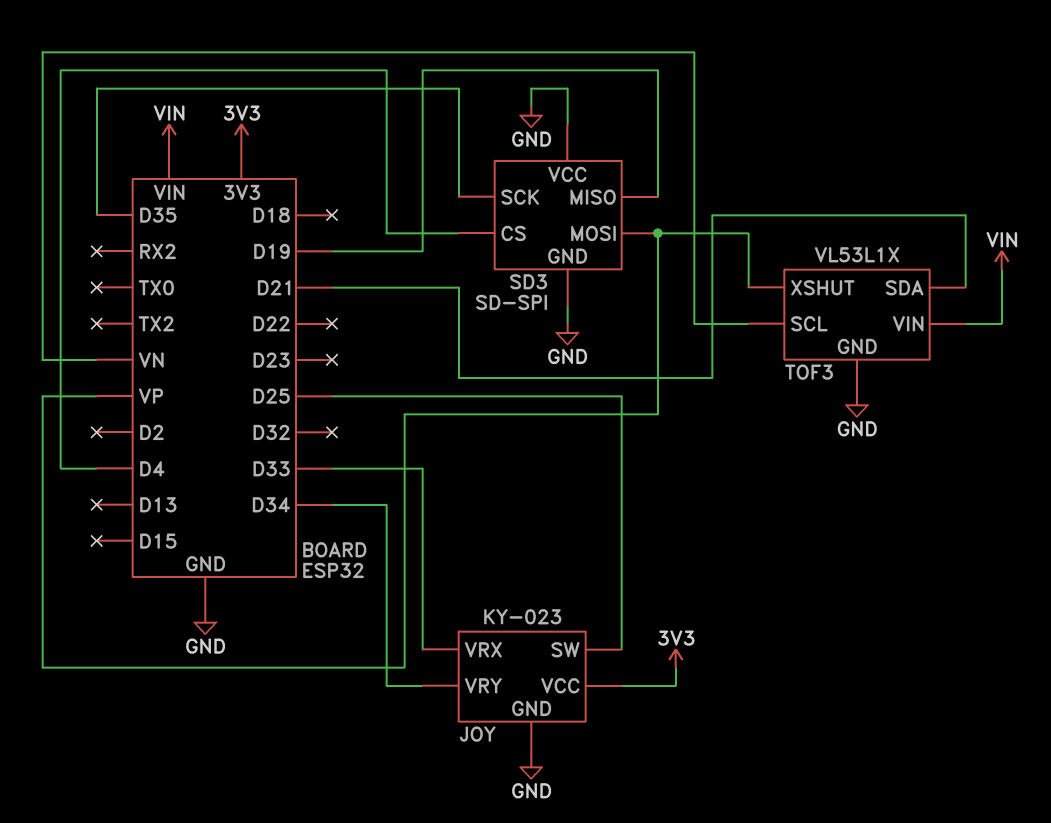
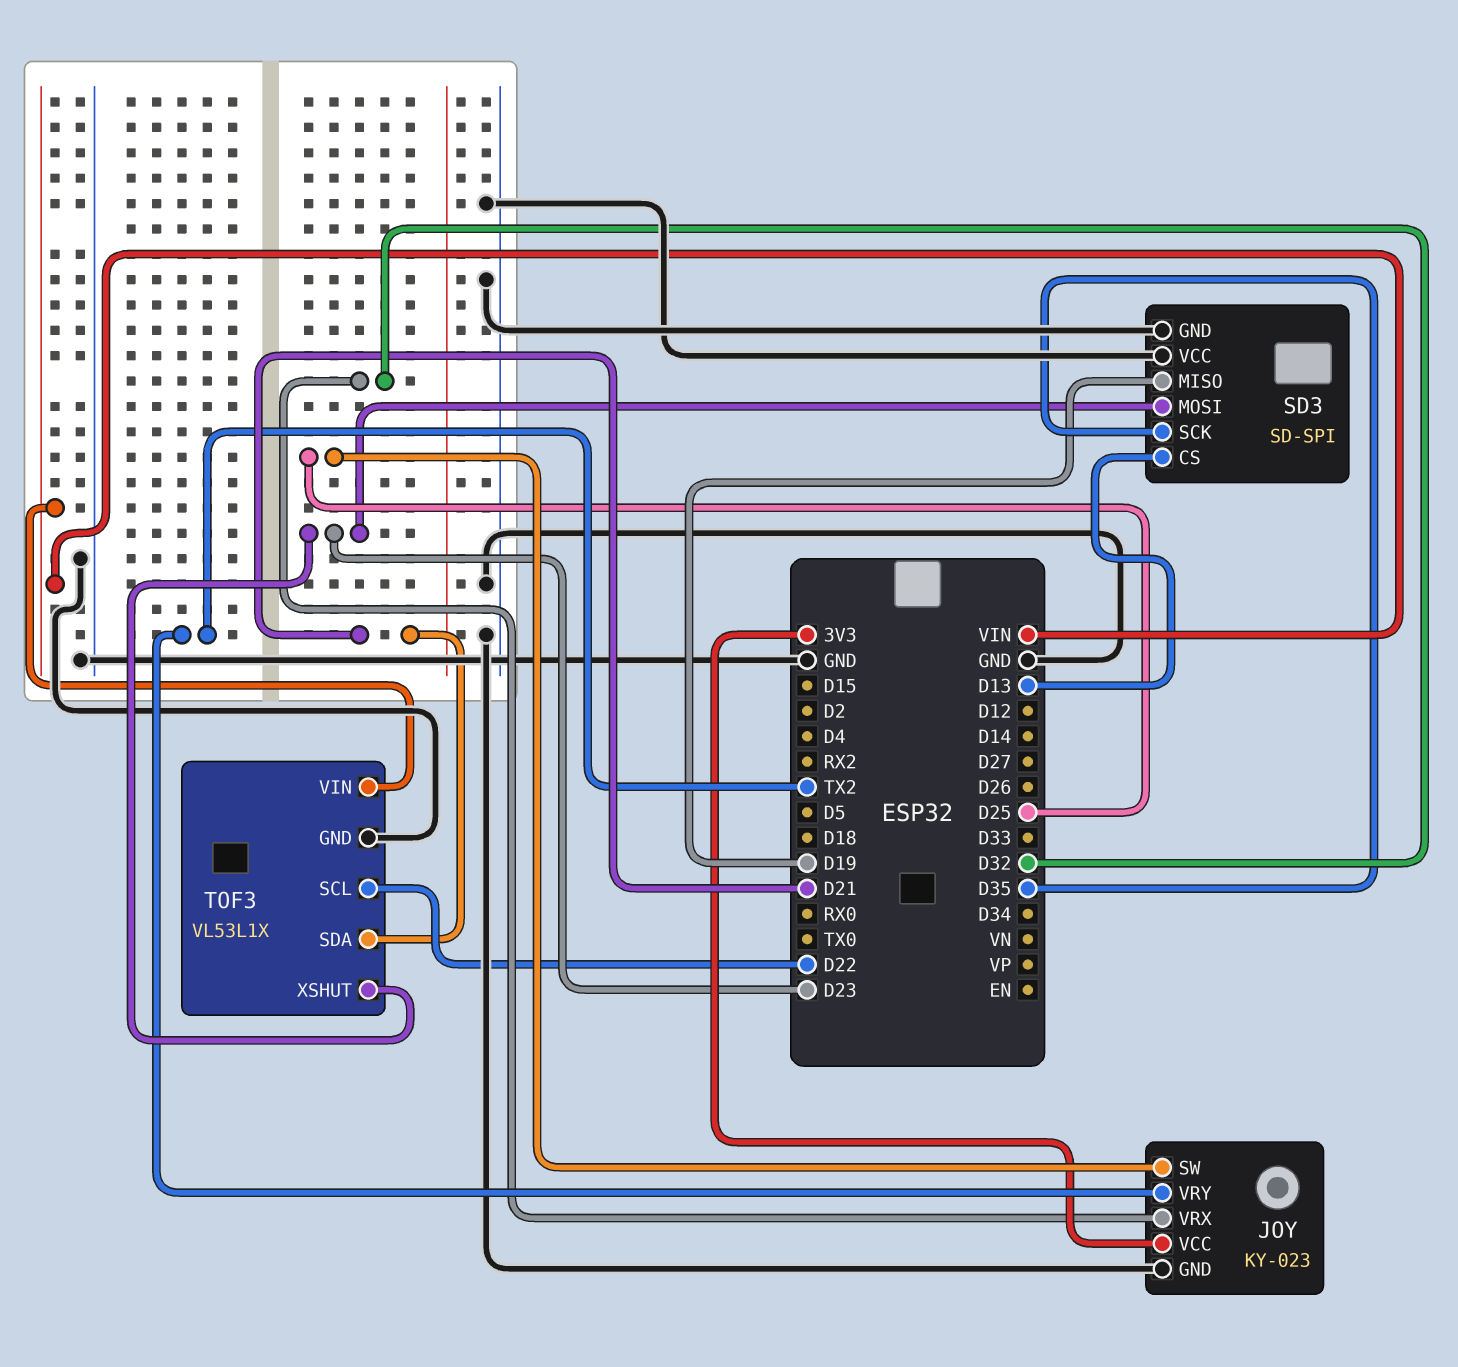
JOY pin VRX: D33 -> D32
JOY pin VRY: D34 -> TX2
SD3 pin CS: D4 -> D13
SD3 pin MOSI: VP -> D23
TOF3 pin SCL: VN -> D22
TOF3 pin XSHUT: VP -> D23

